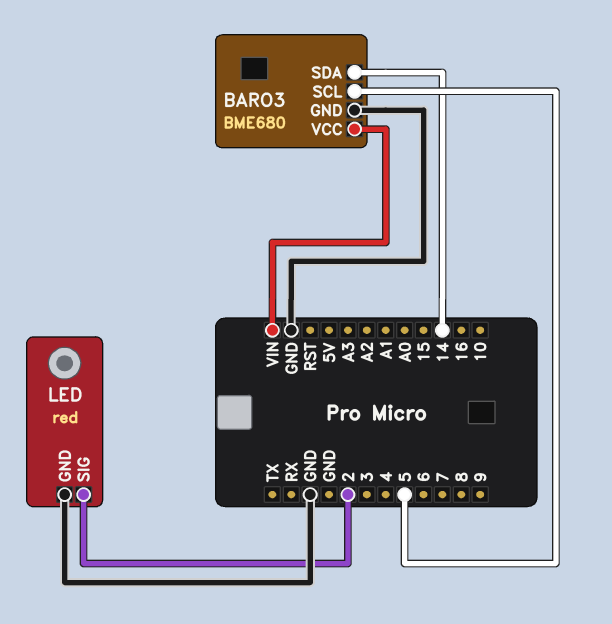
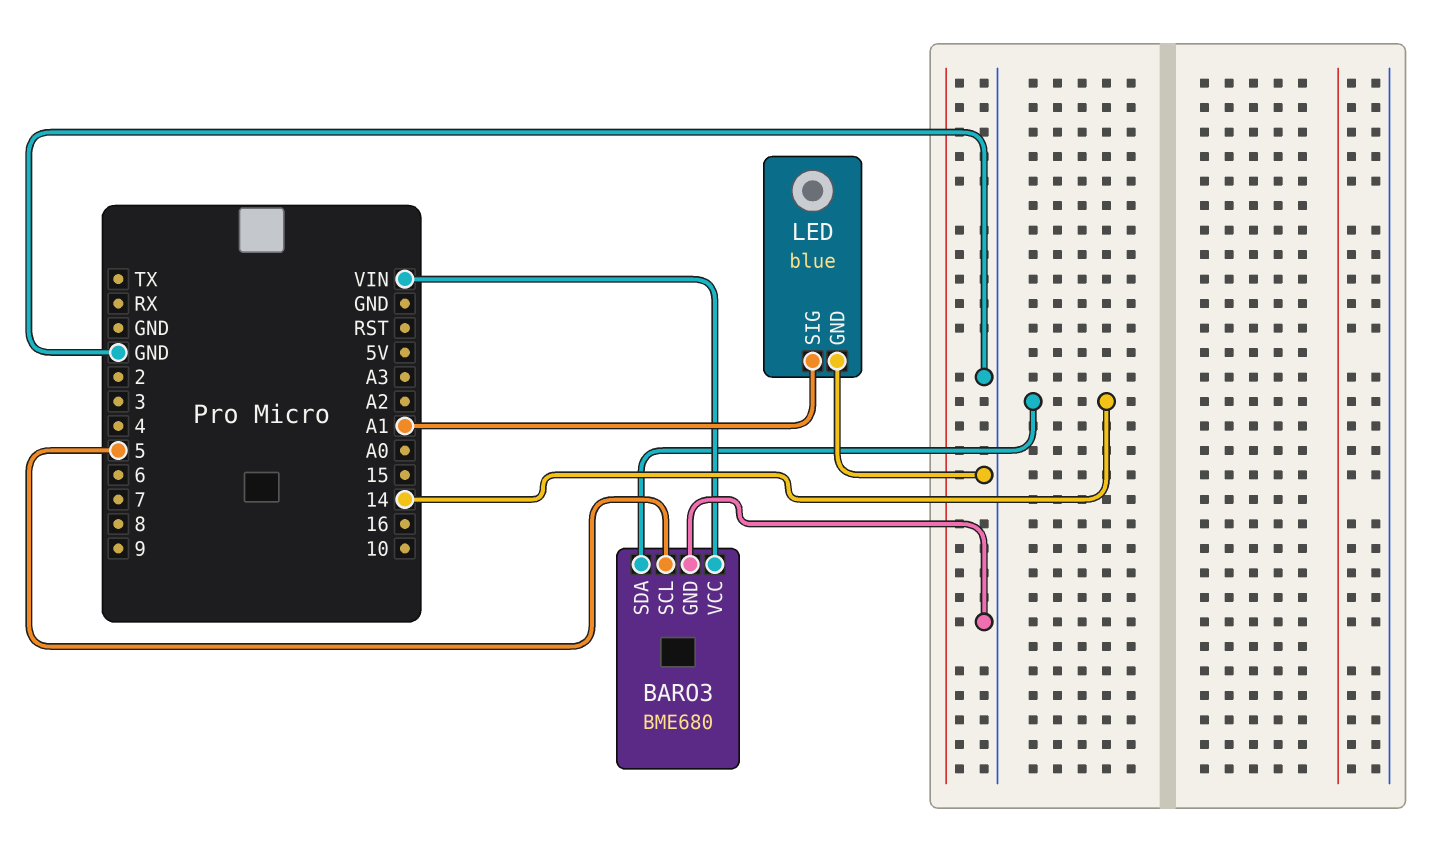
LED: red -> blue
LED pin SIG: 2 -> A1

